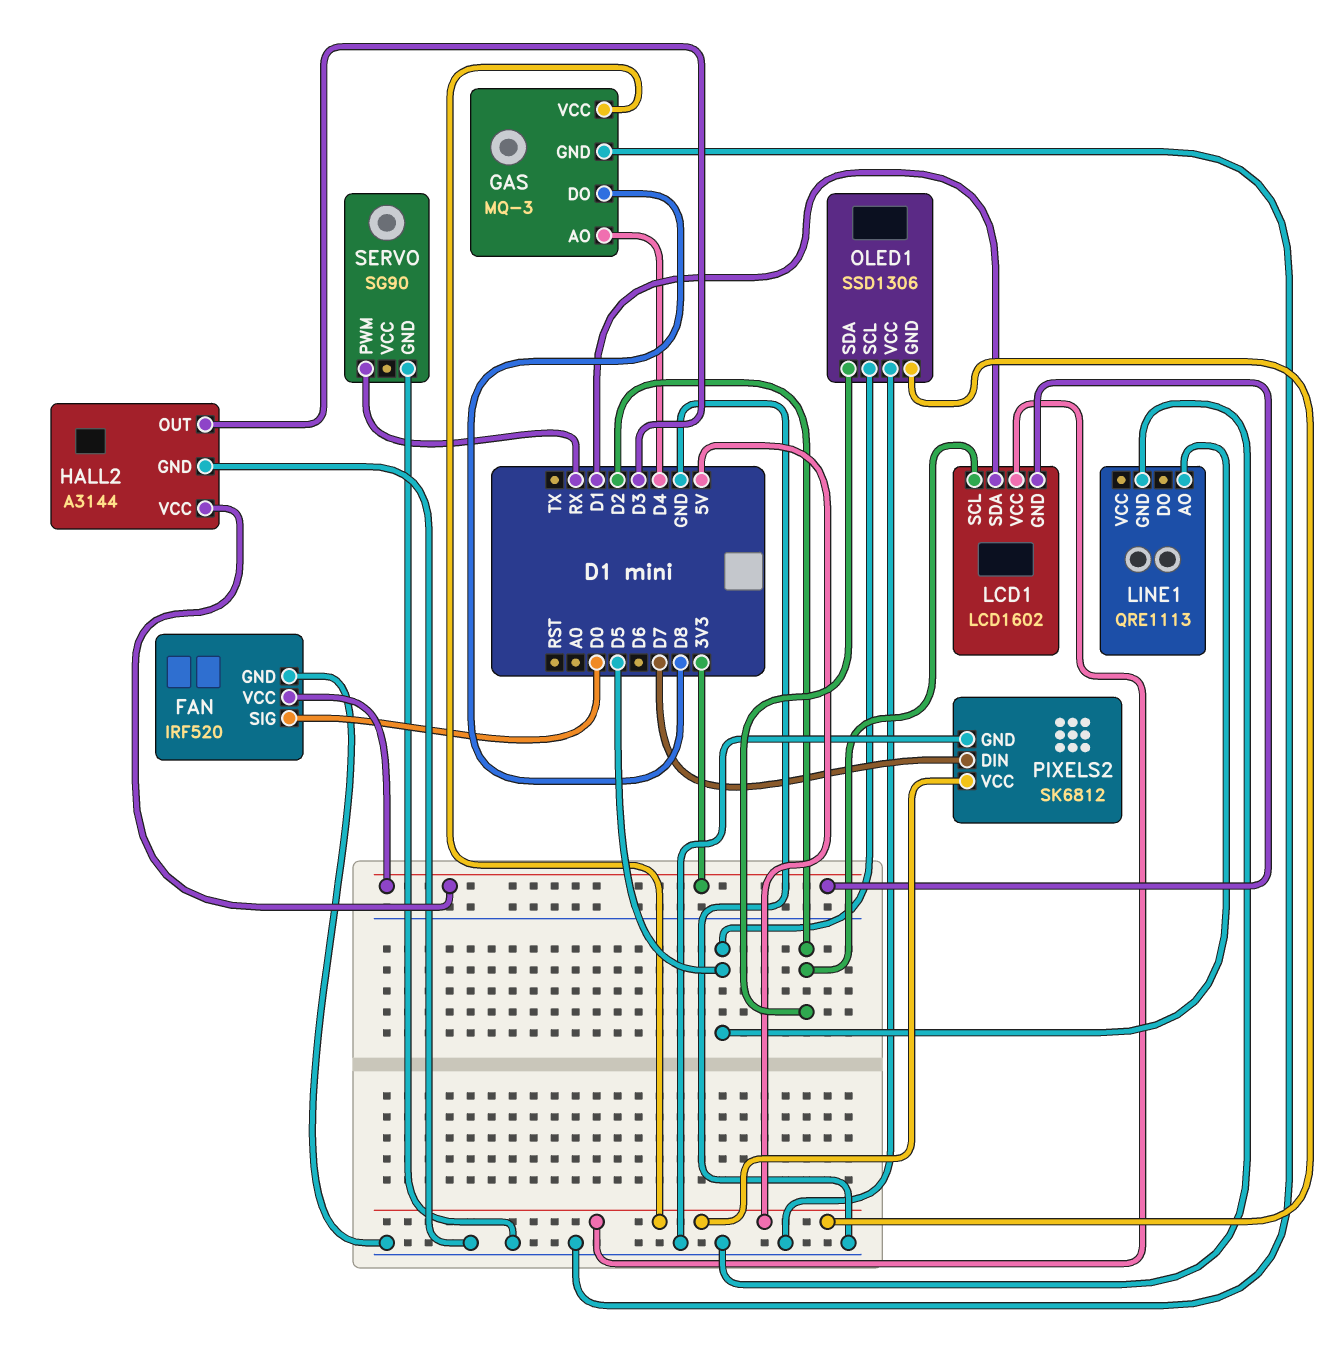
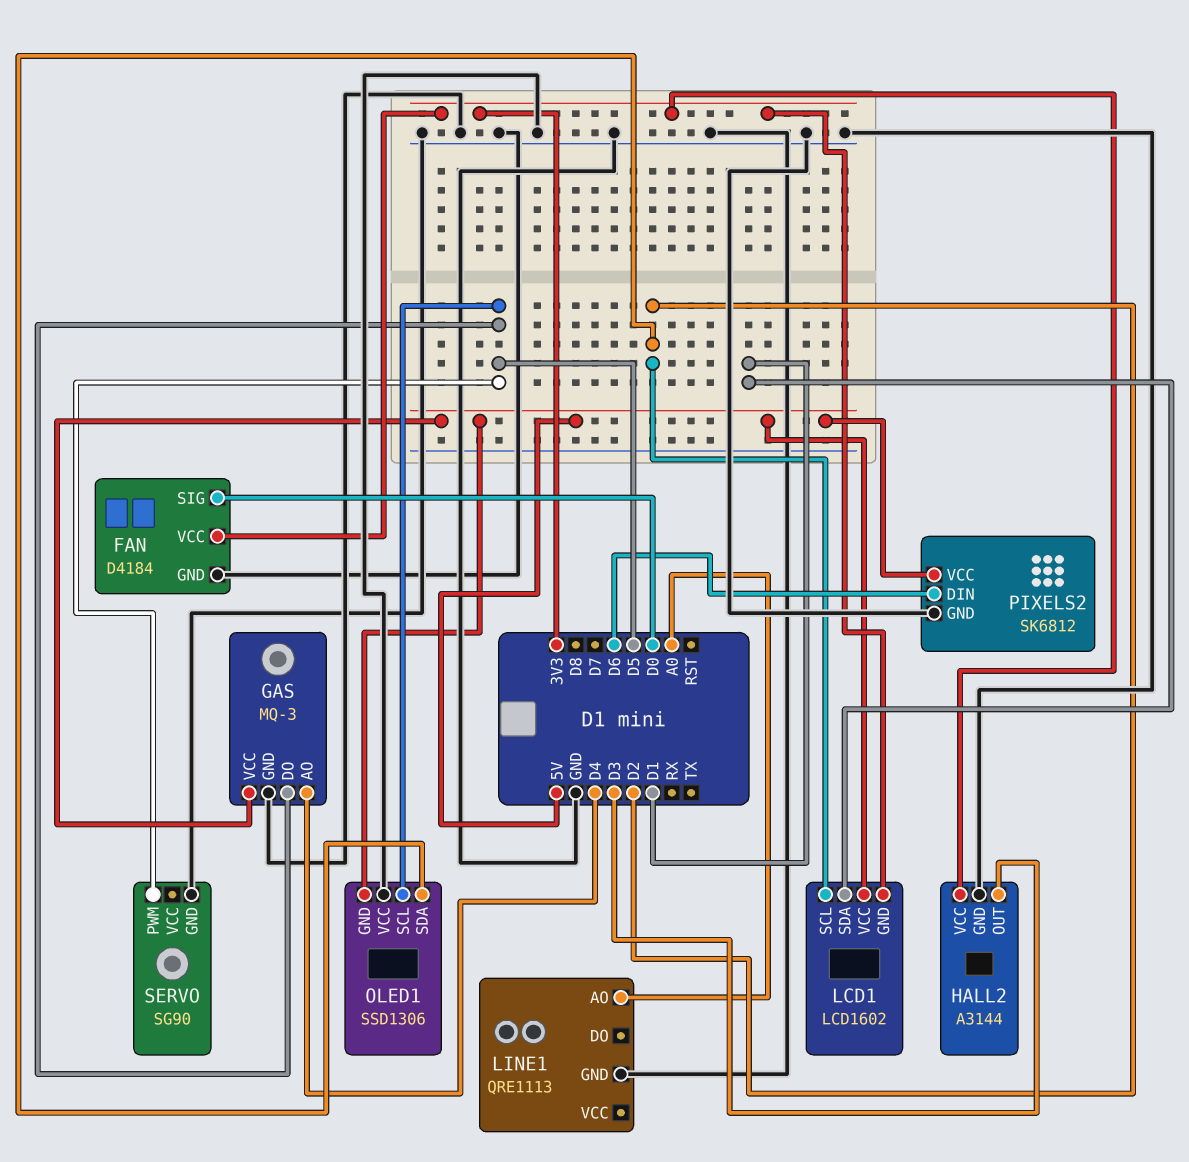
FAN: IRF520 -> D4184
GAS pin DO: D8 -> D5
LINE1 pin AO: D5 -> A0
PIXELS2 pin DIN: D7 -> D6
SERVO pin PWM: RX -> D5

